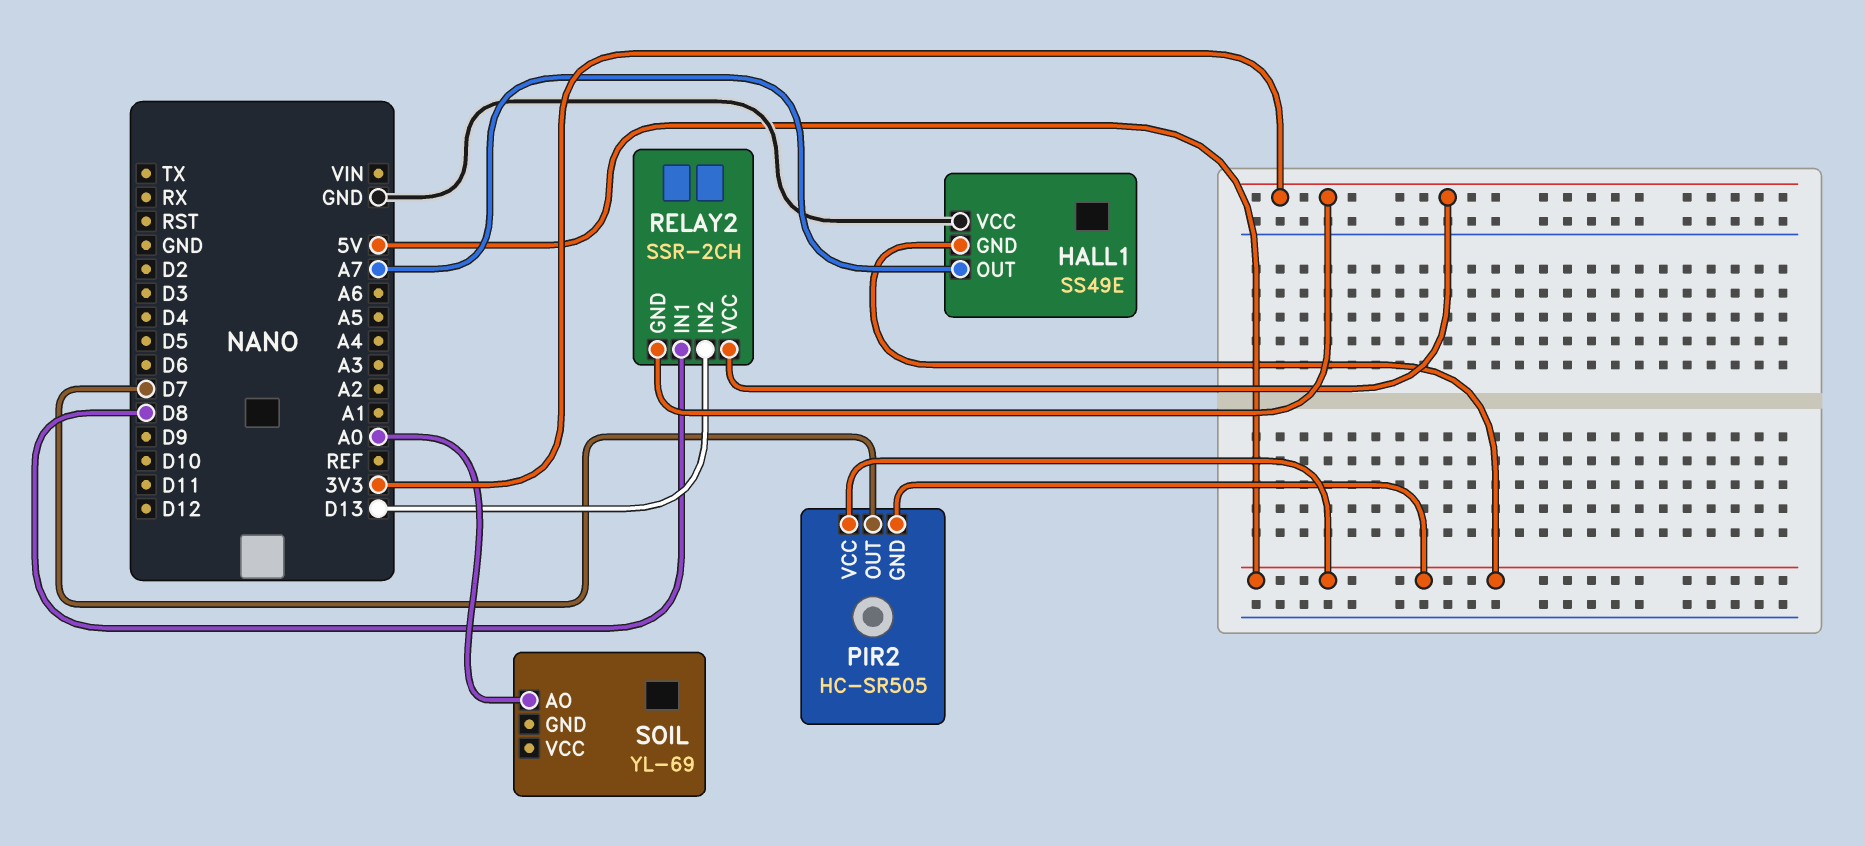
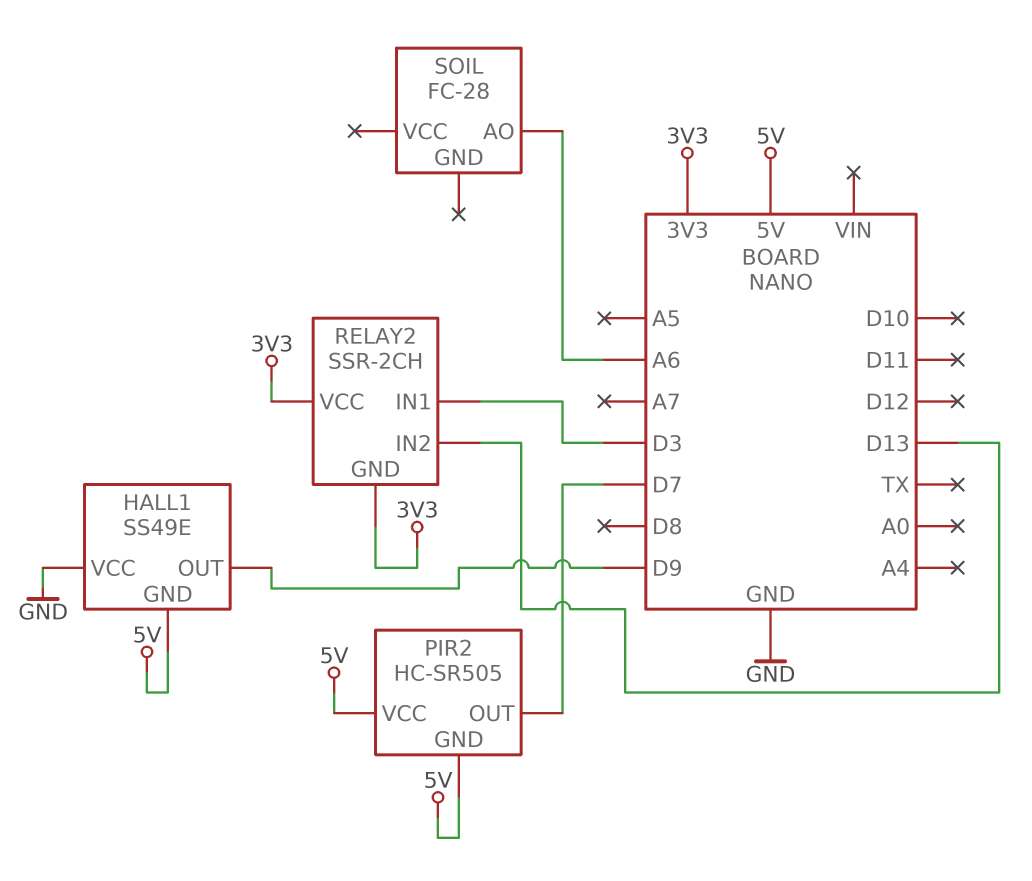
HALL1 pin OUT: A7 -> D9
RELAY2 pin IN1: D8 -> D3
SOIL: YL-69 -> FC-28
SOIL pin AO: A0 -> A6

